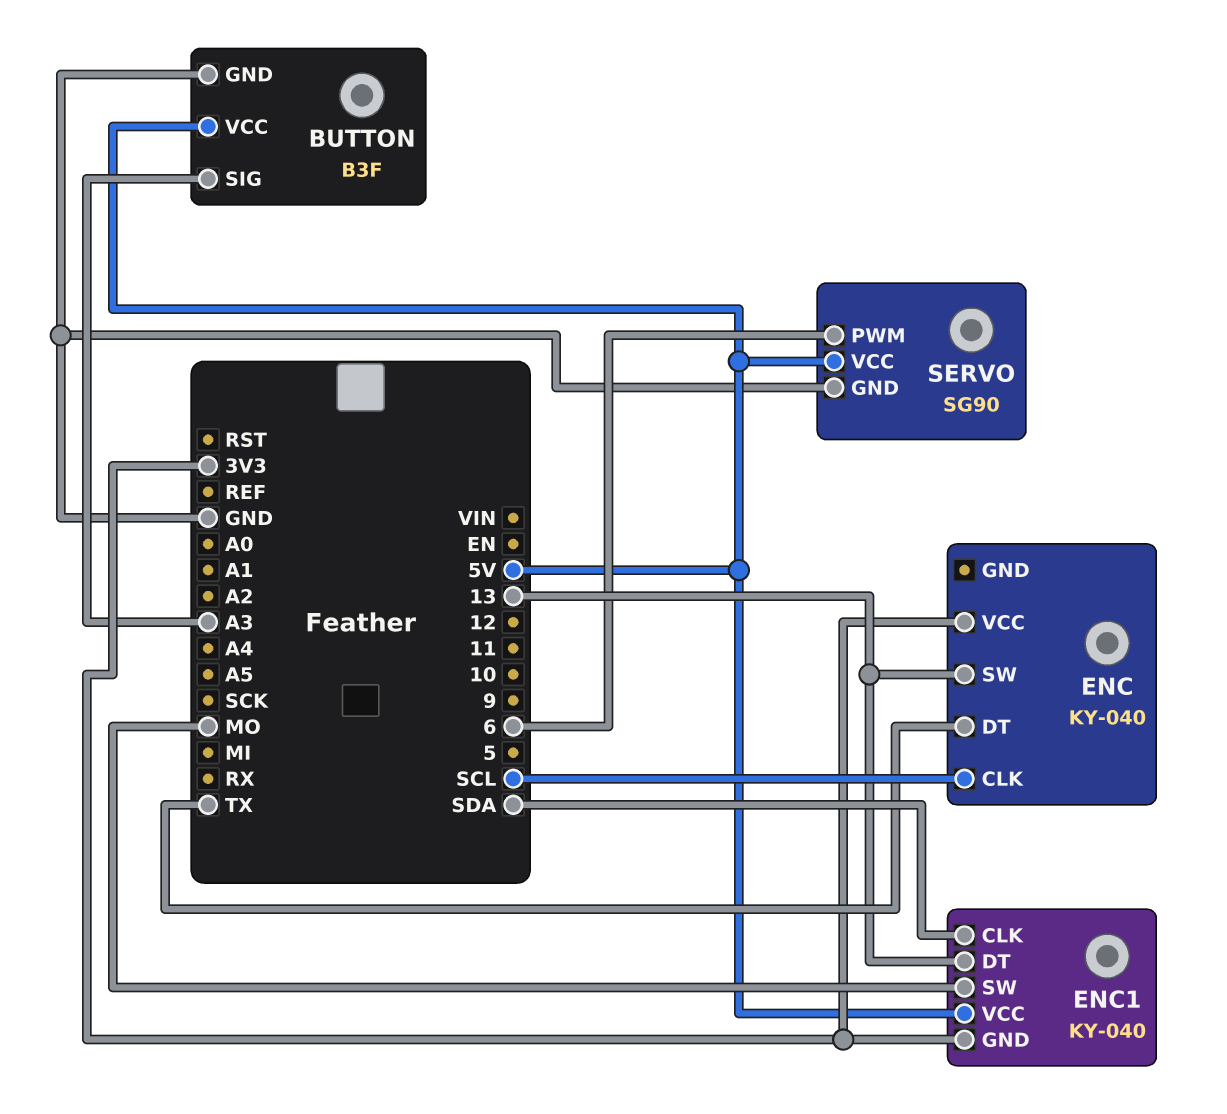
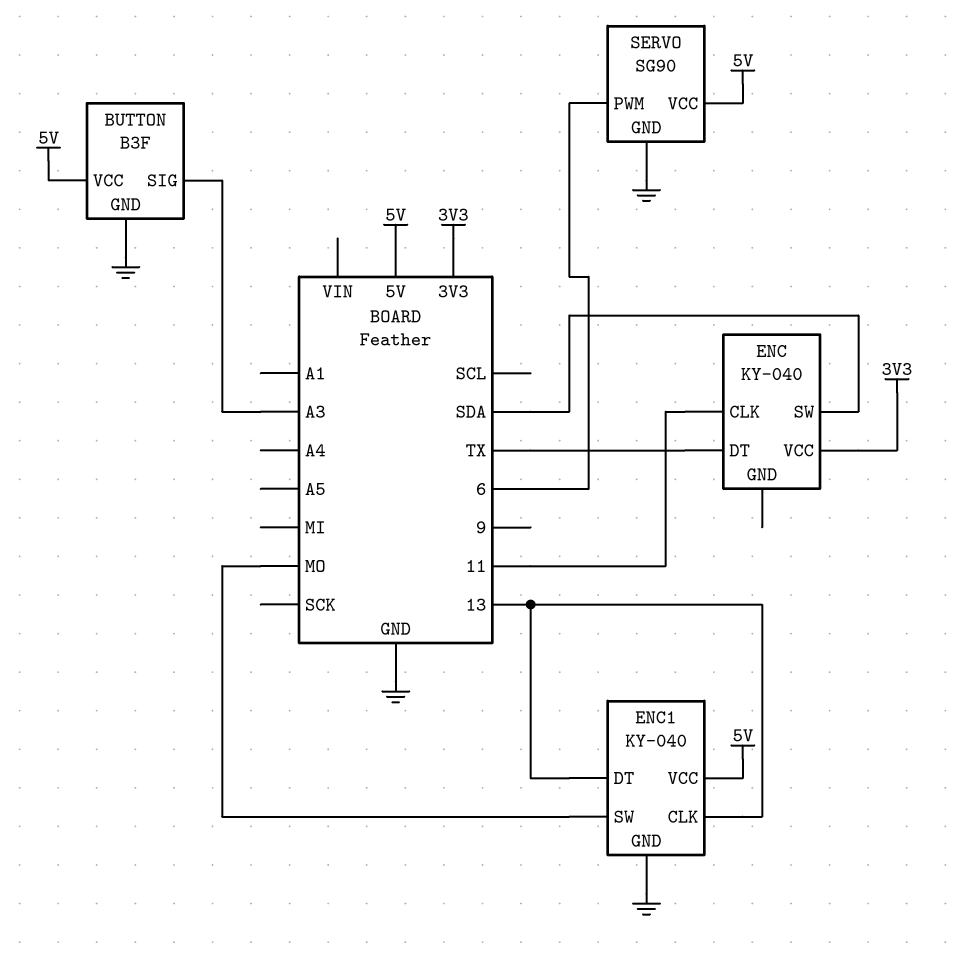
ENC pin CLK: SCL -> 11
ENC pin SW: 13 -> SDA
ENC1 pin CLK: SDA -> 13
ENC1 pin GND: 3V3 -> GND

